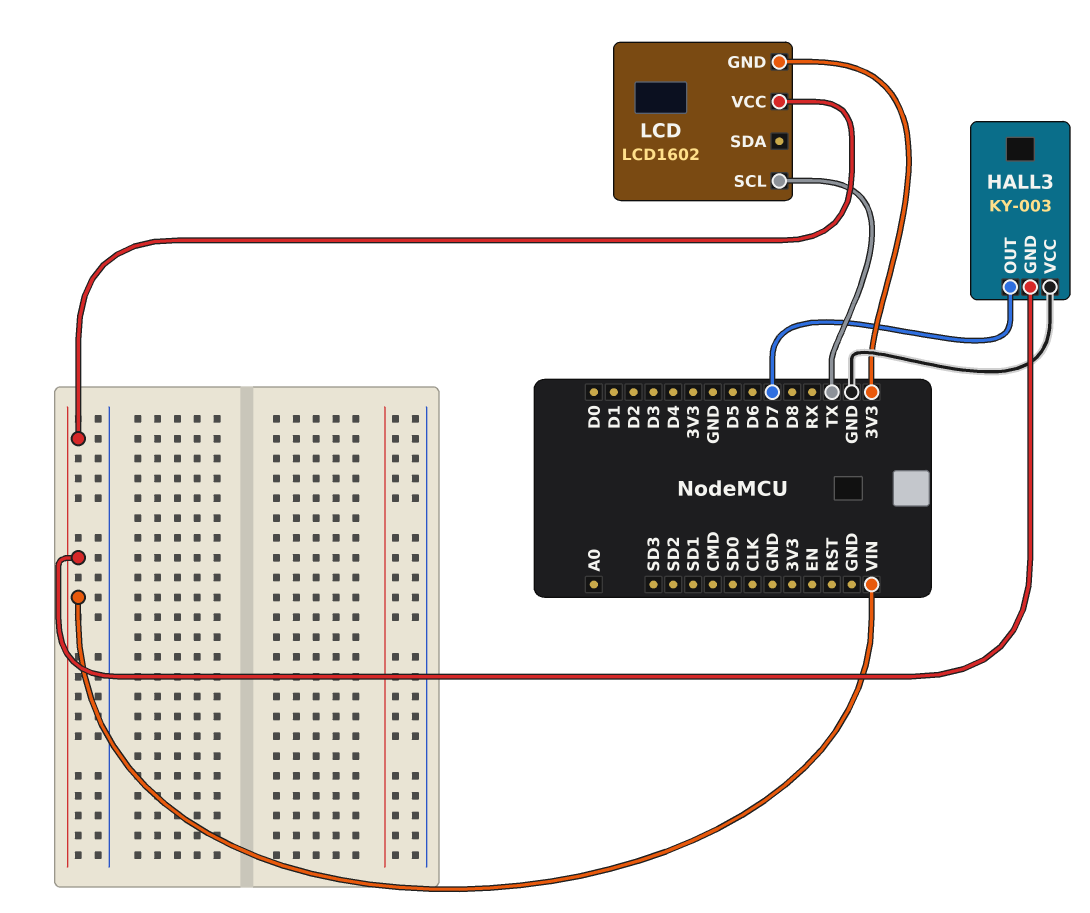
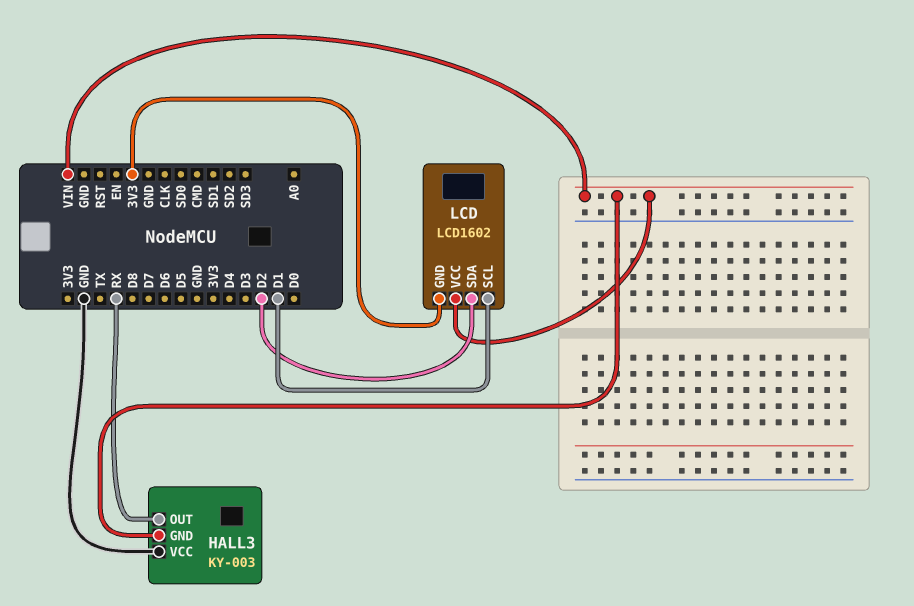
HALL3 pin OUT: D7 -> RX
LCD pin SCL: TX -> D1
LCD pin SDA: none -> D2

